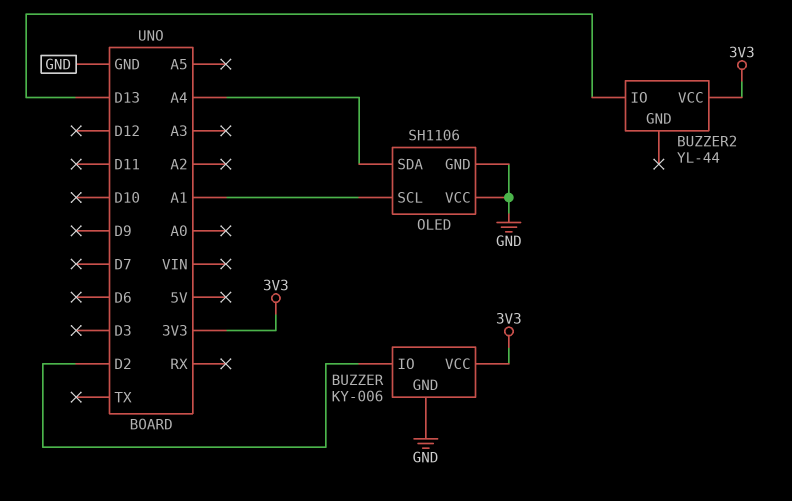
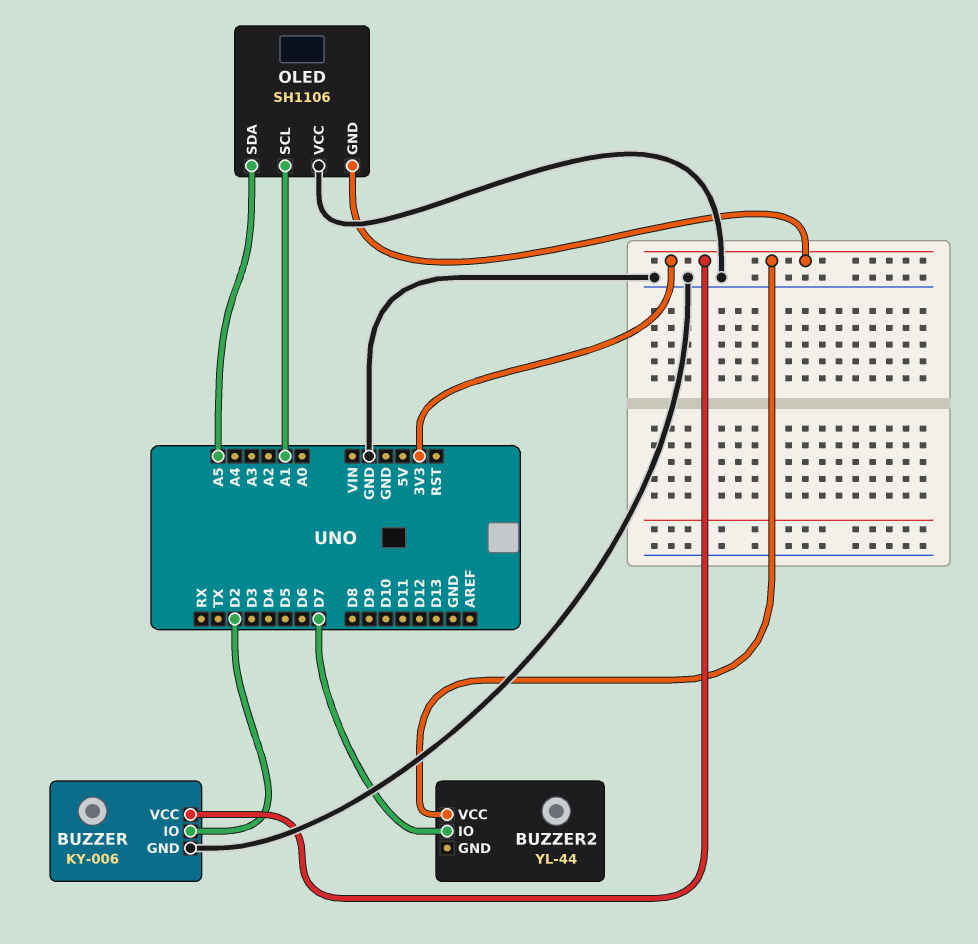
BUZZER2 pin IO: D13 -> D7
OLED pin GND: GND -> 3V3
OLED pin SDA: A4 -> A5

